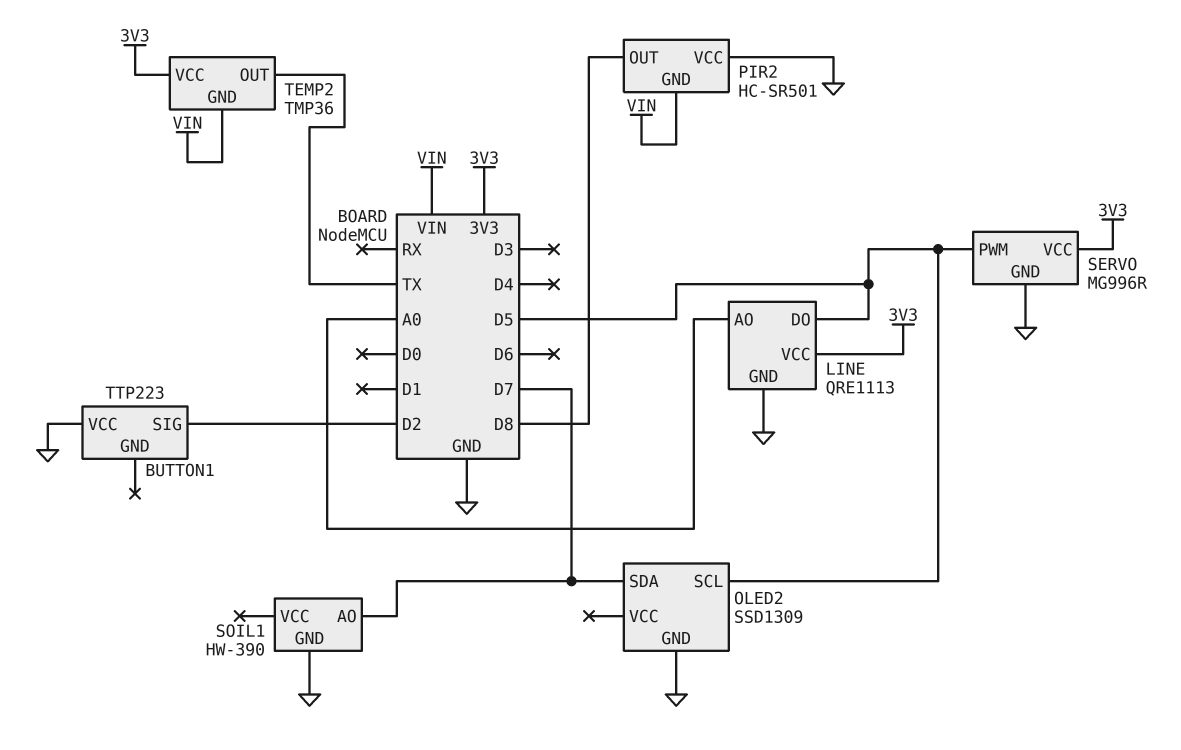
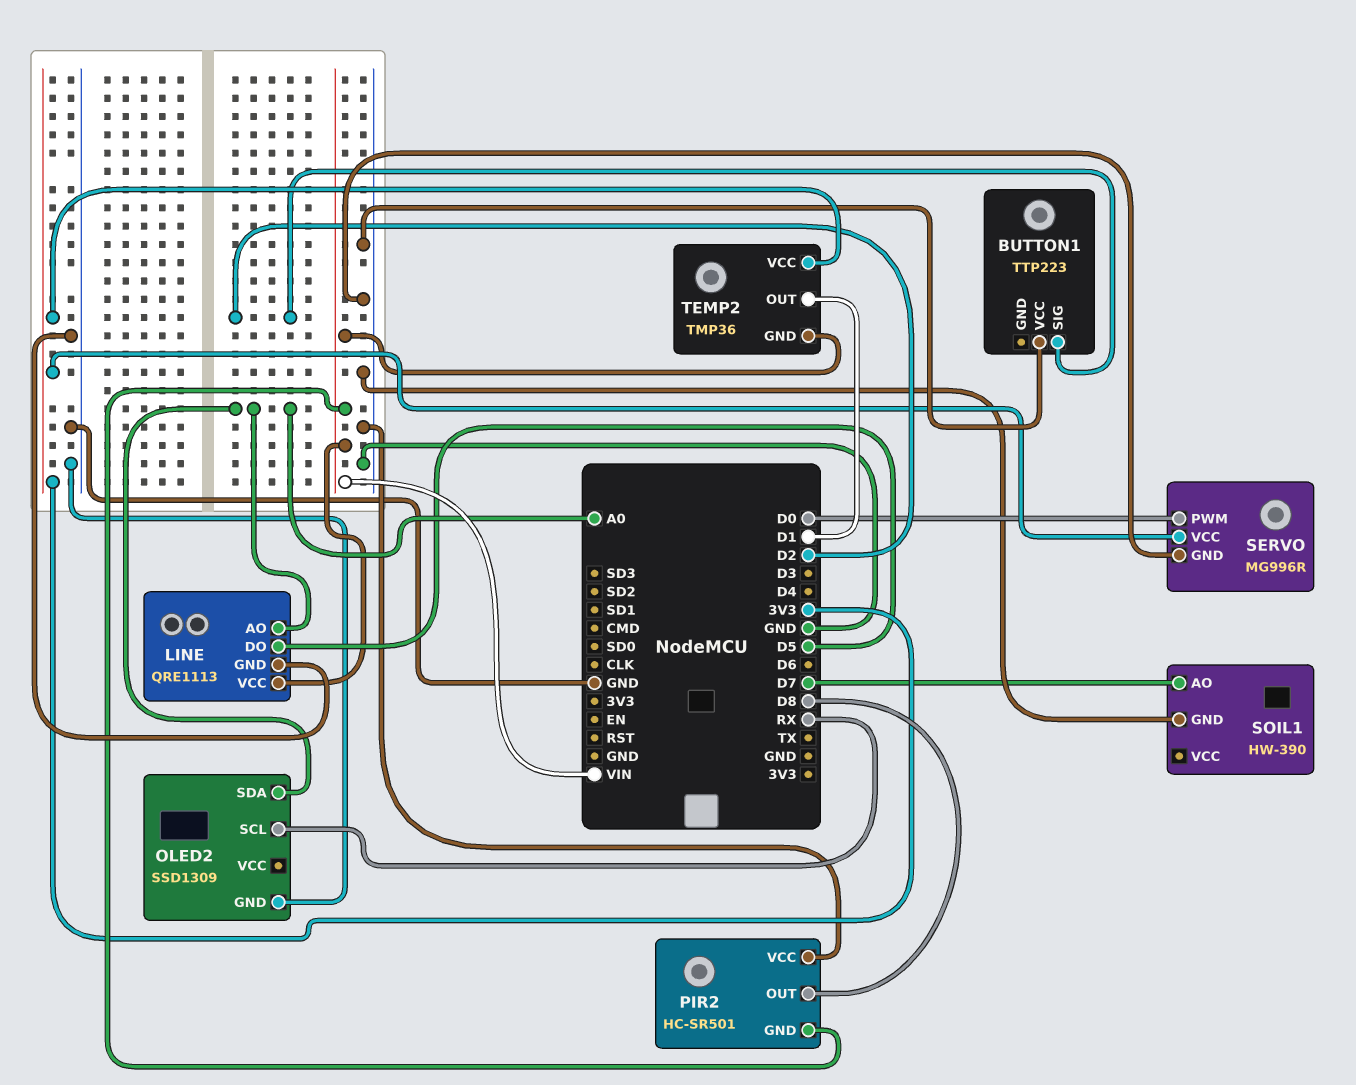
LINE pin VCC: 3V3 -> VIN
OLED2 pin SCL: D5 -> RX
OLED2 pin SDA: D7 -> A0
SERVO pin PWM: D5 -> D0
TEMP2 pin OUT: TX -> D1

